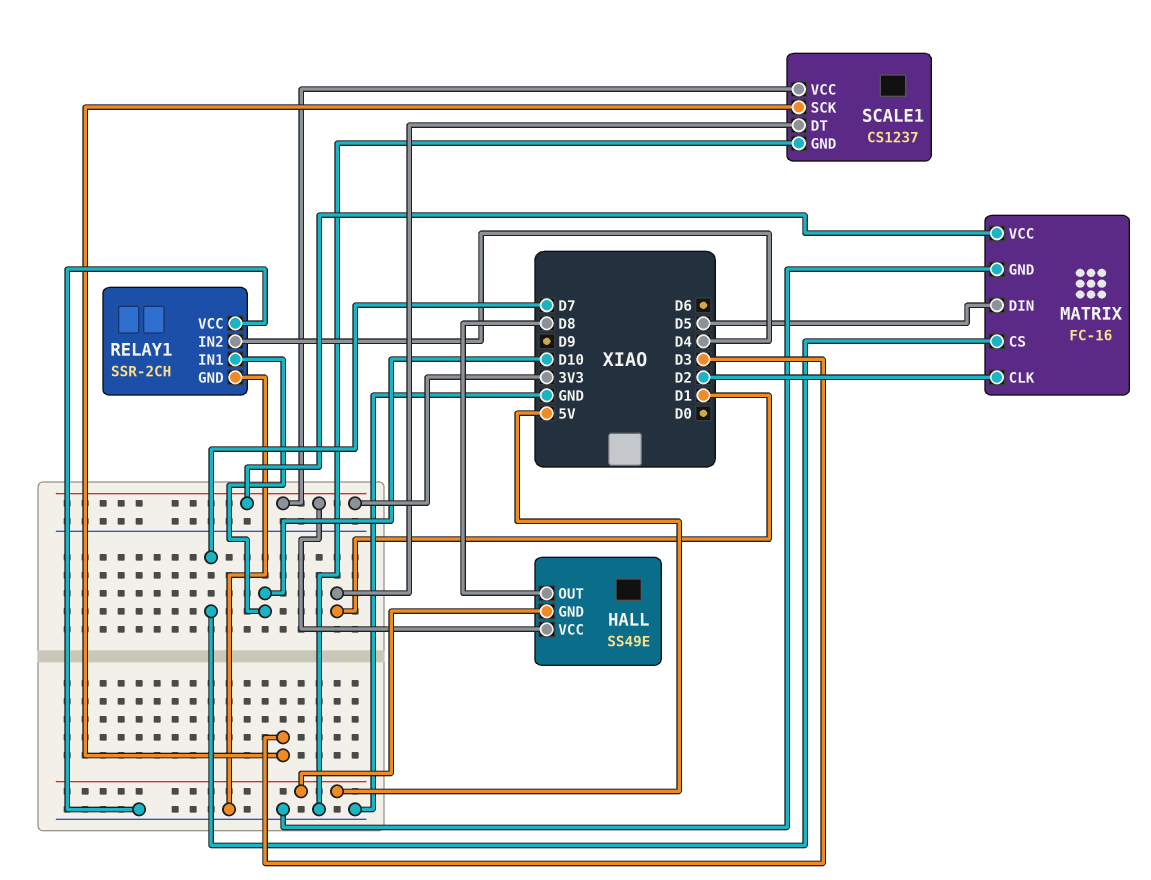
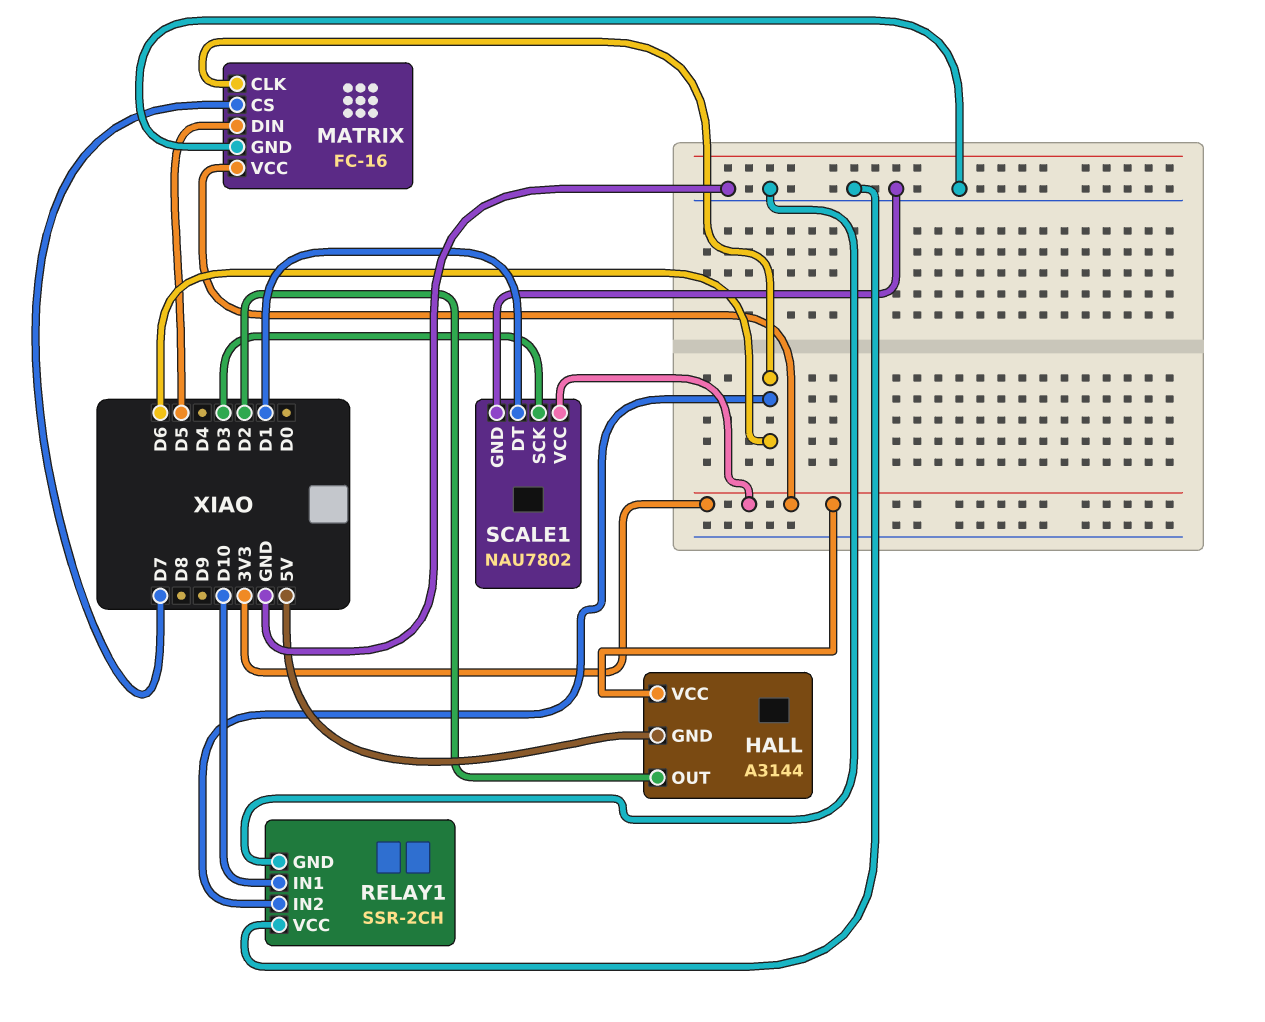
HALL: SS49E -> A3144
HALL pin OUT: D8 -> D2
MATRIX pin CLK: D2 -> D6
RELAY1 pin IN2: D4 -> D6
SCALE1: CS1237 -> NAU7802

